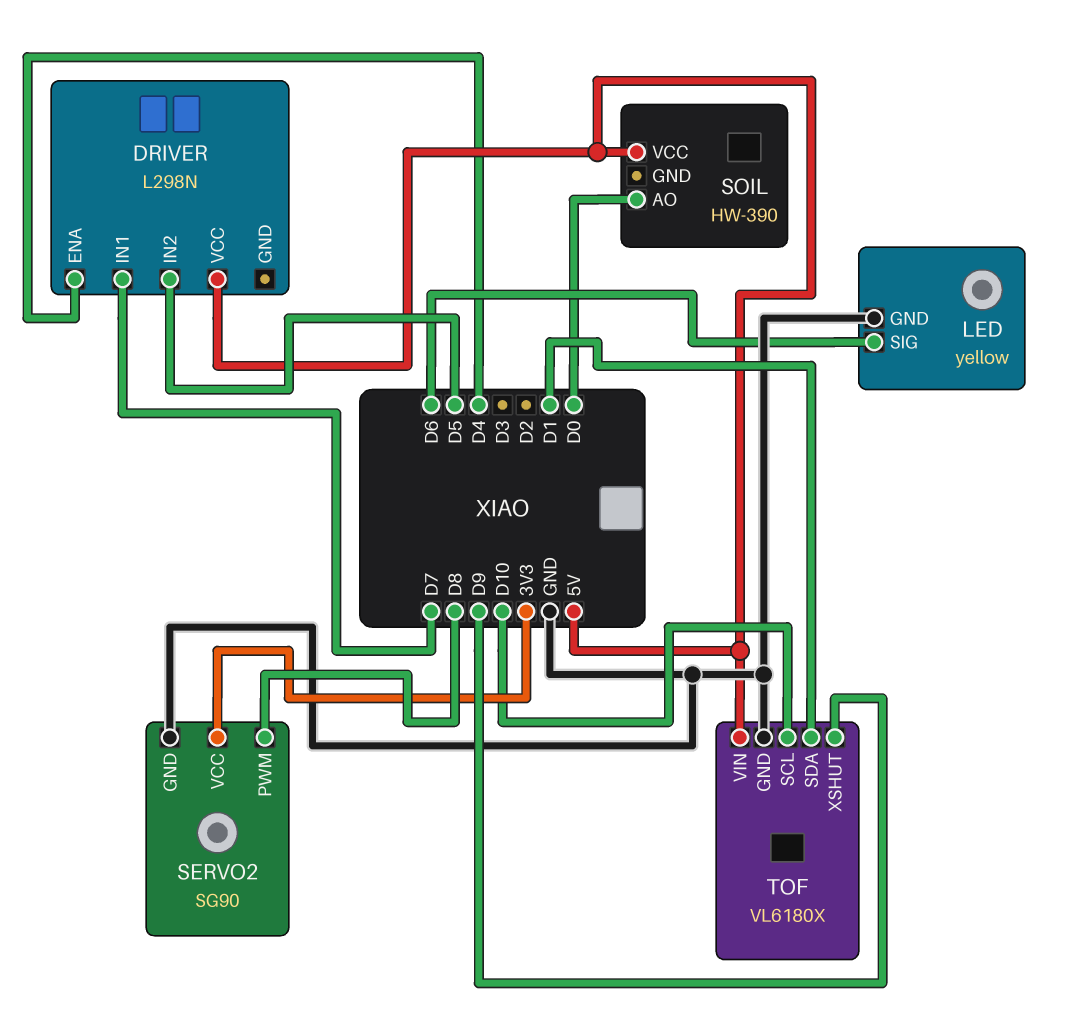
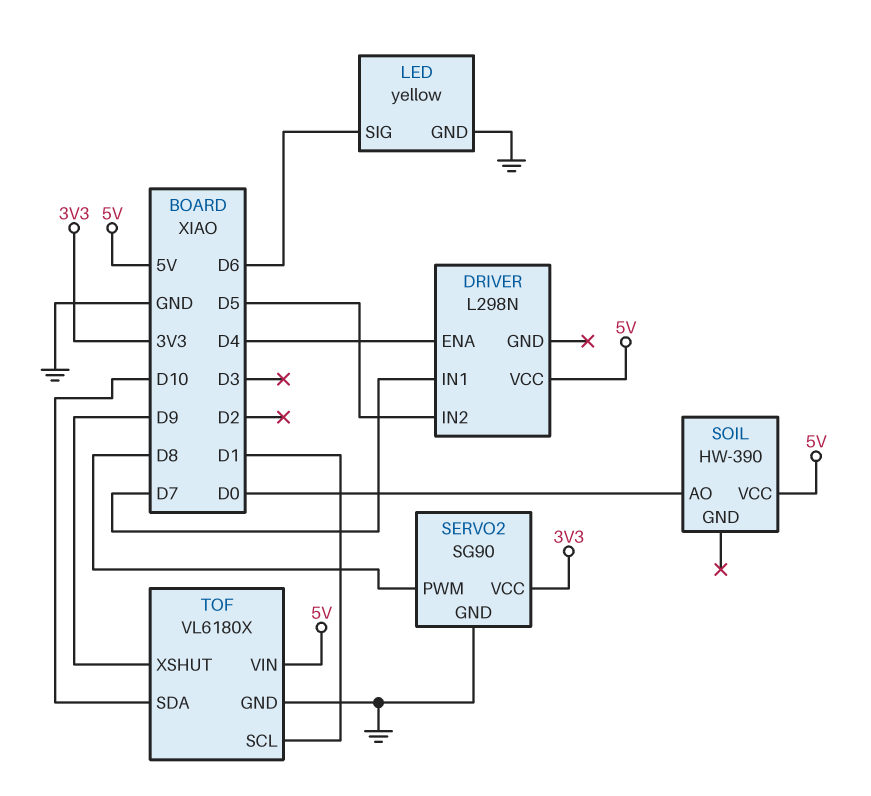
TOF pin SCL: D10 -> D1
TOF pin SDA: D1 -> D10

